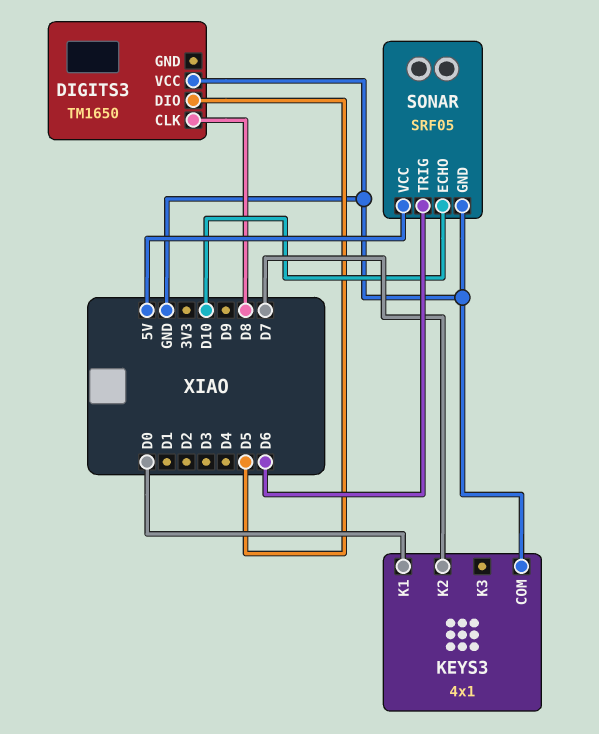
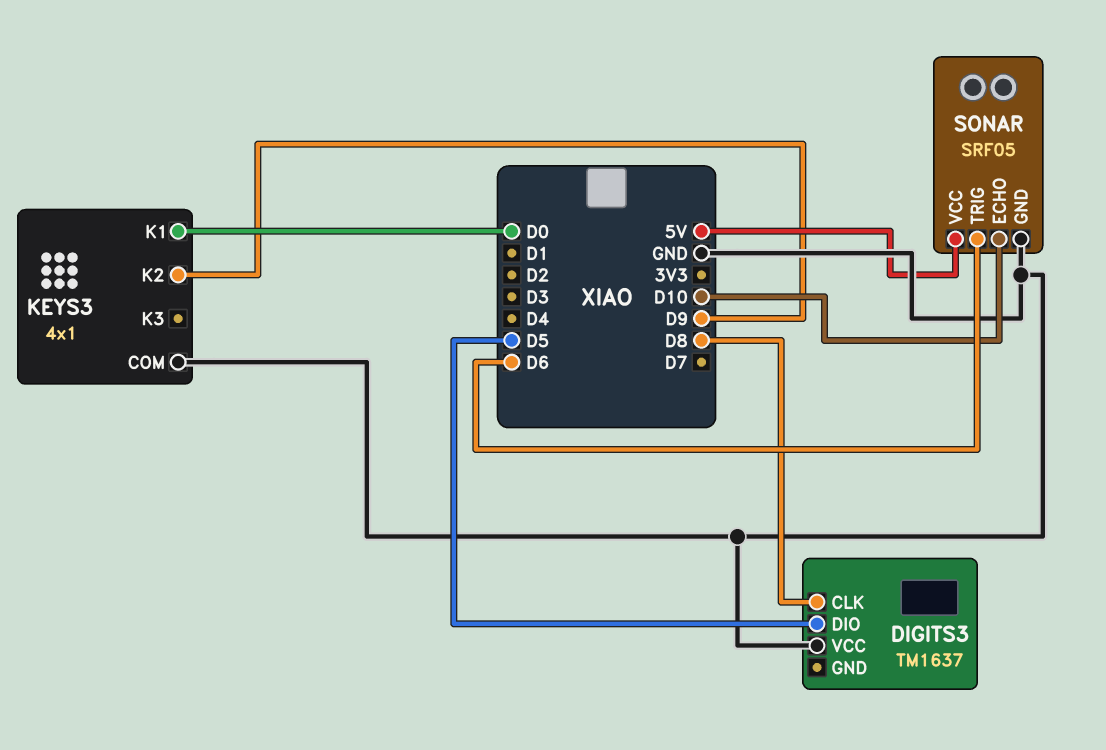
DIGITS3: TM1650 -> TM1637
KEYS3 pin K2: D7 -> D9

